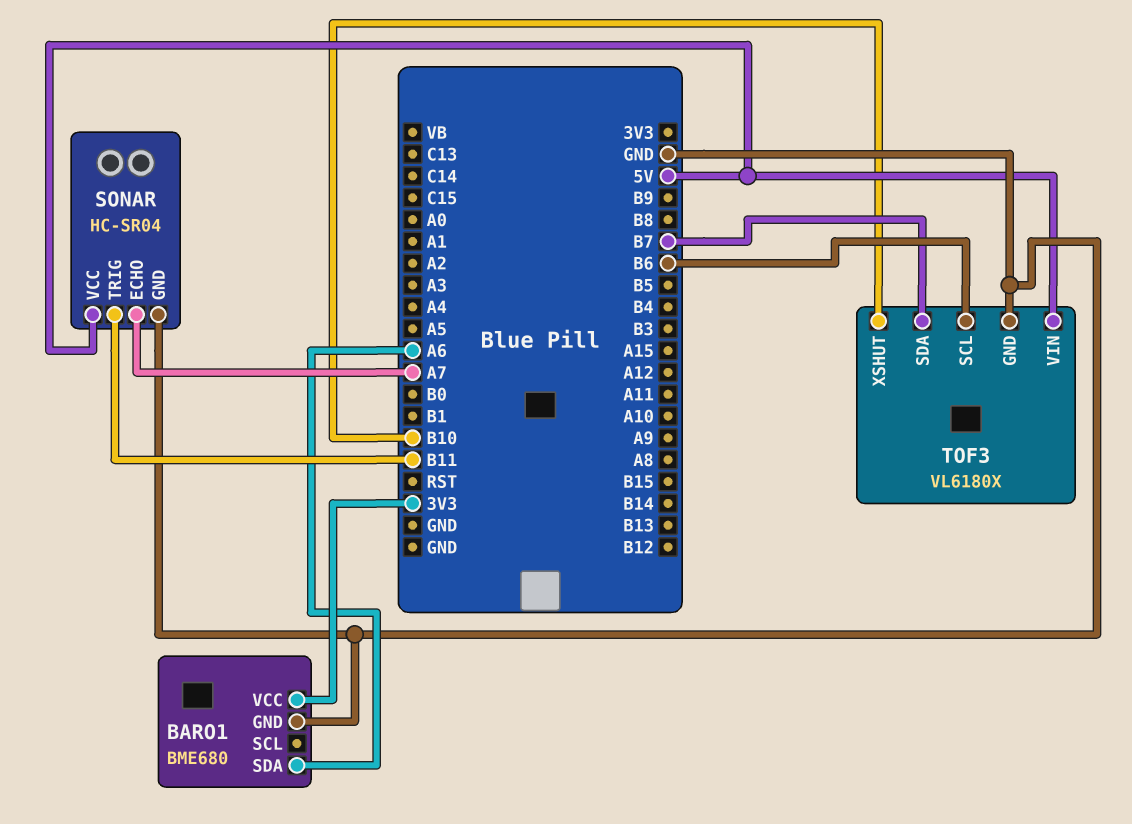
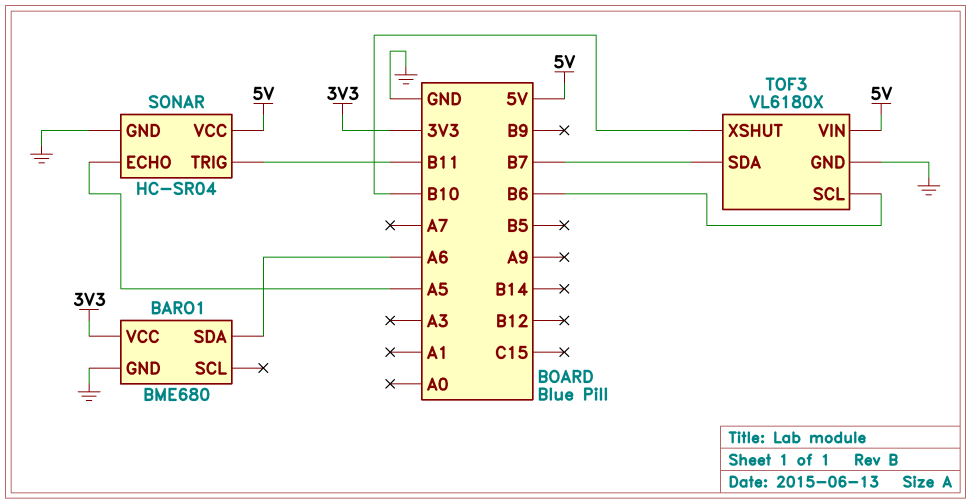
SONAR pin ECHO: A7 -> A5

